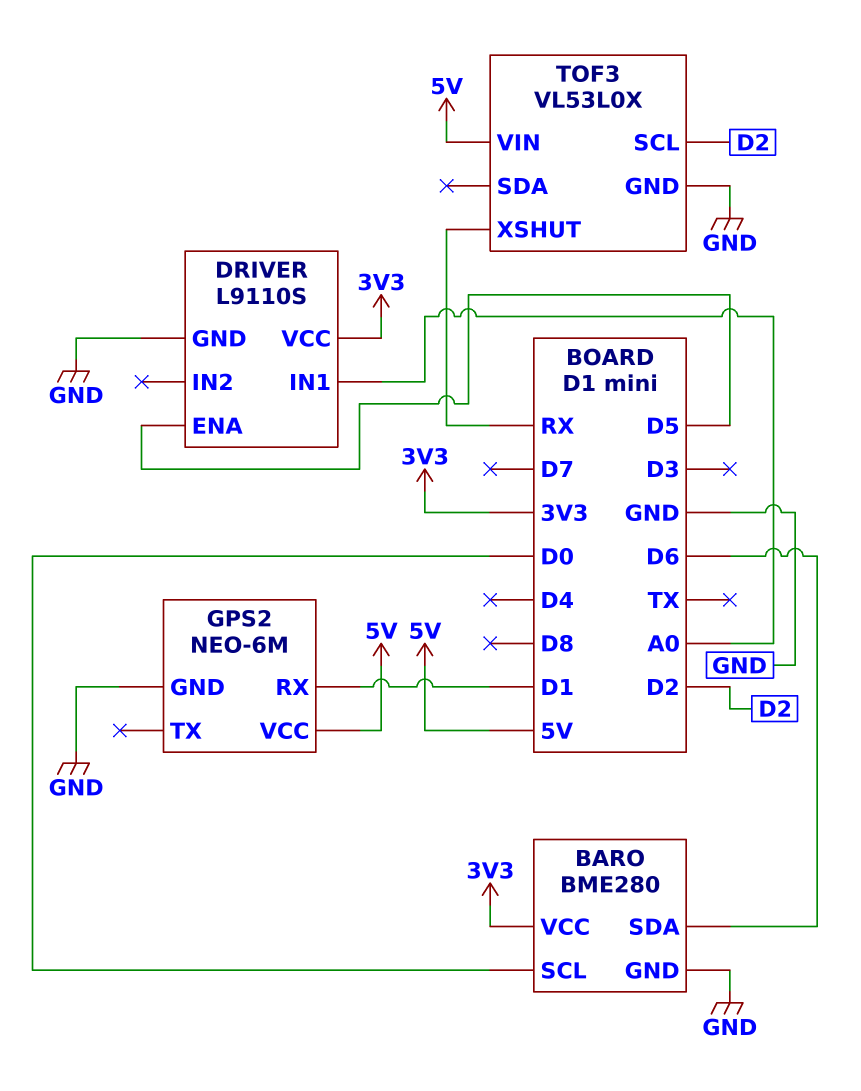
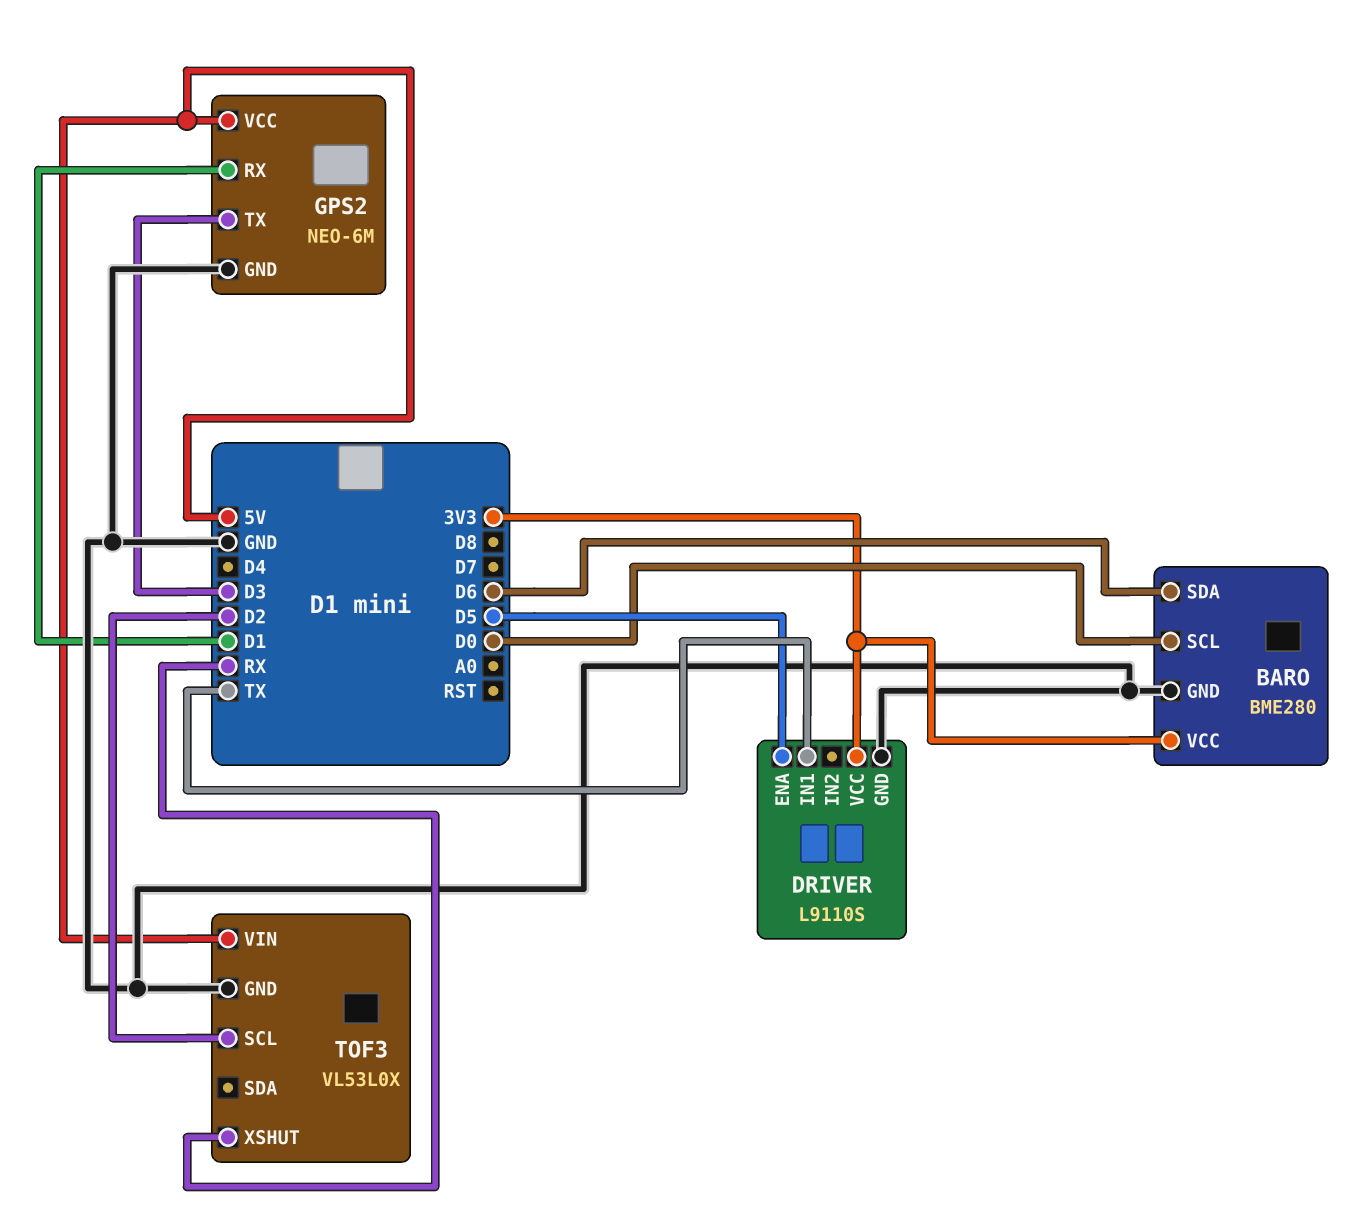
DRIVER pin IN1: A0 -> TX
GPS2 pin TX: none -> D3

